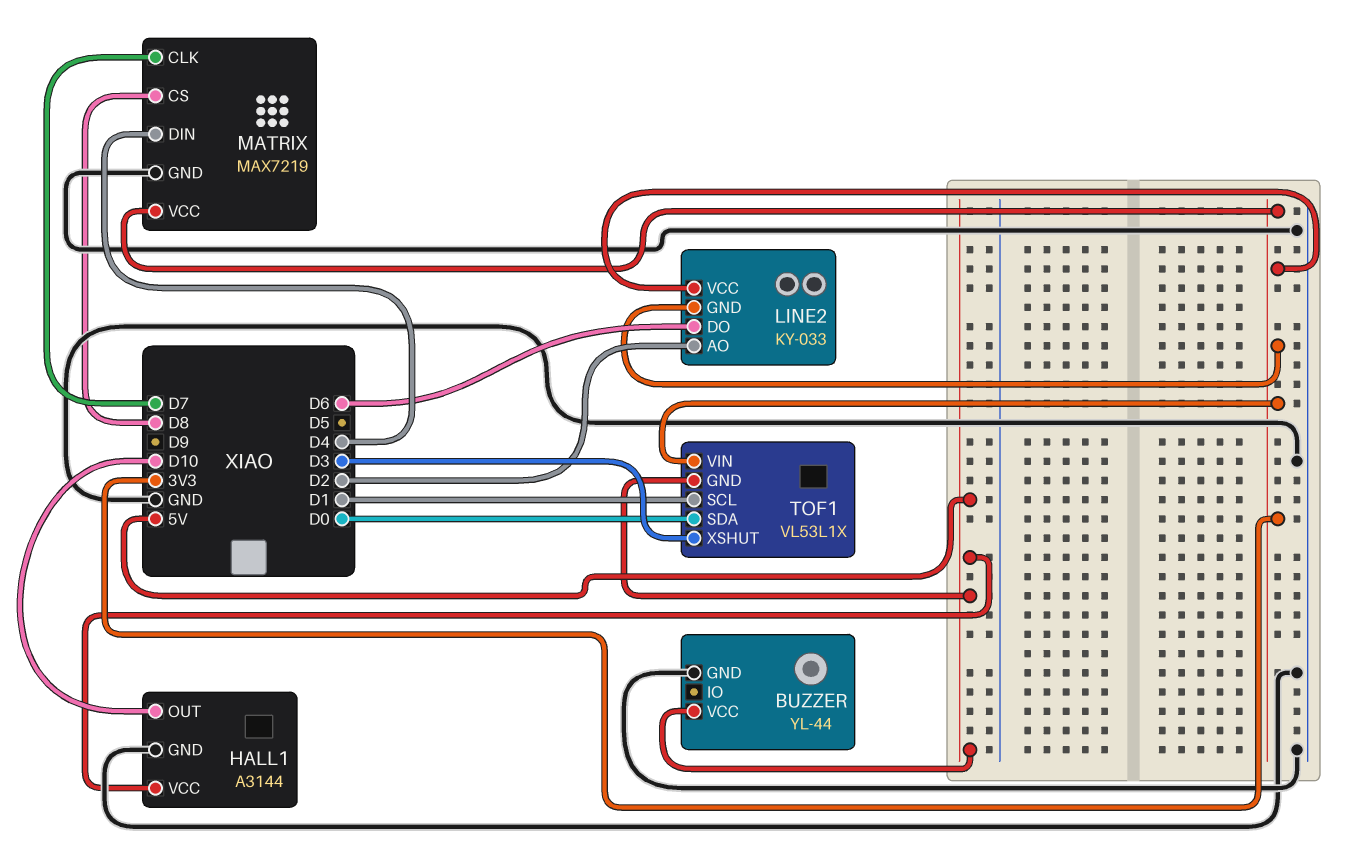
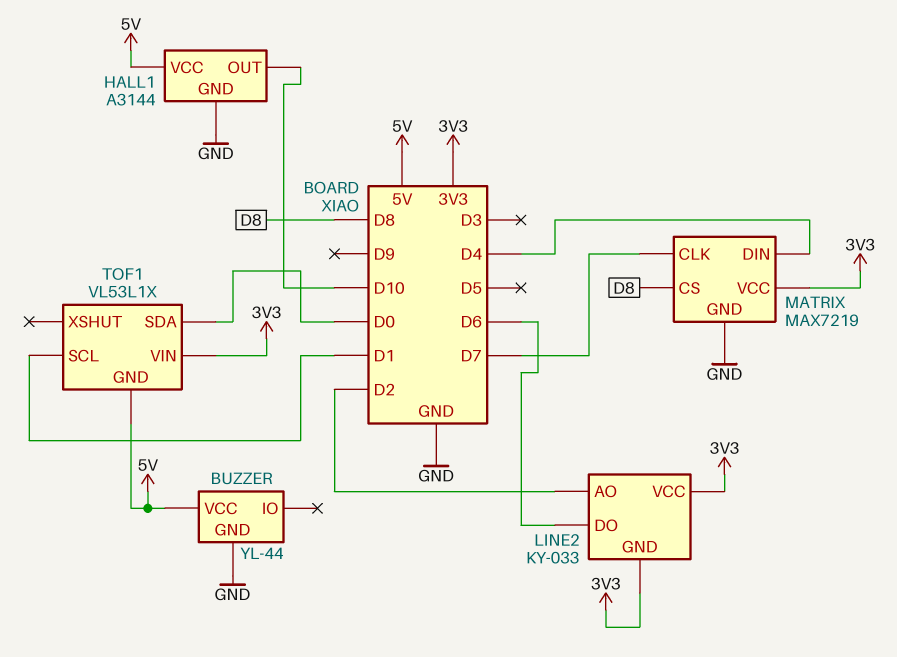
TOF1 pin XSHUT: D3 -> none

